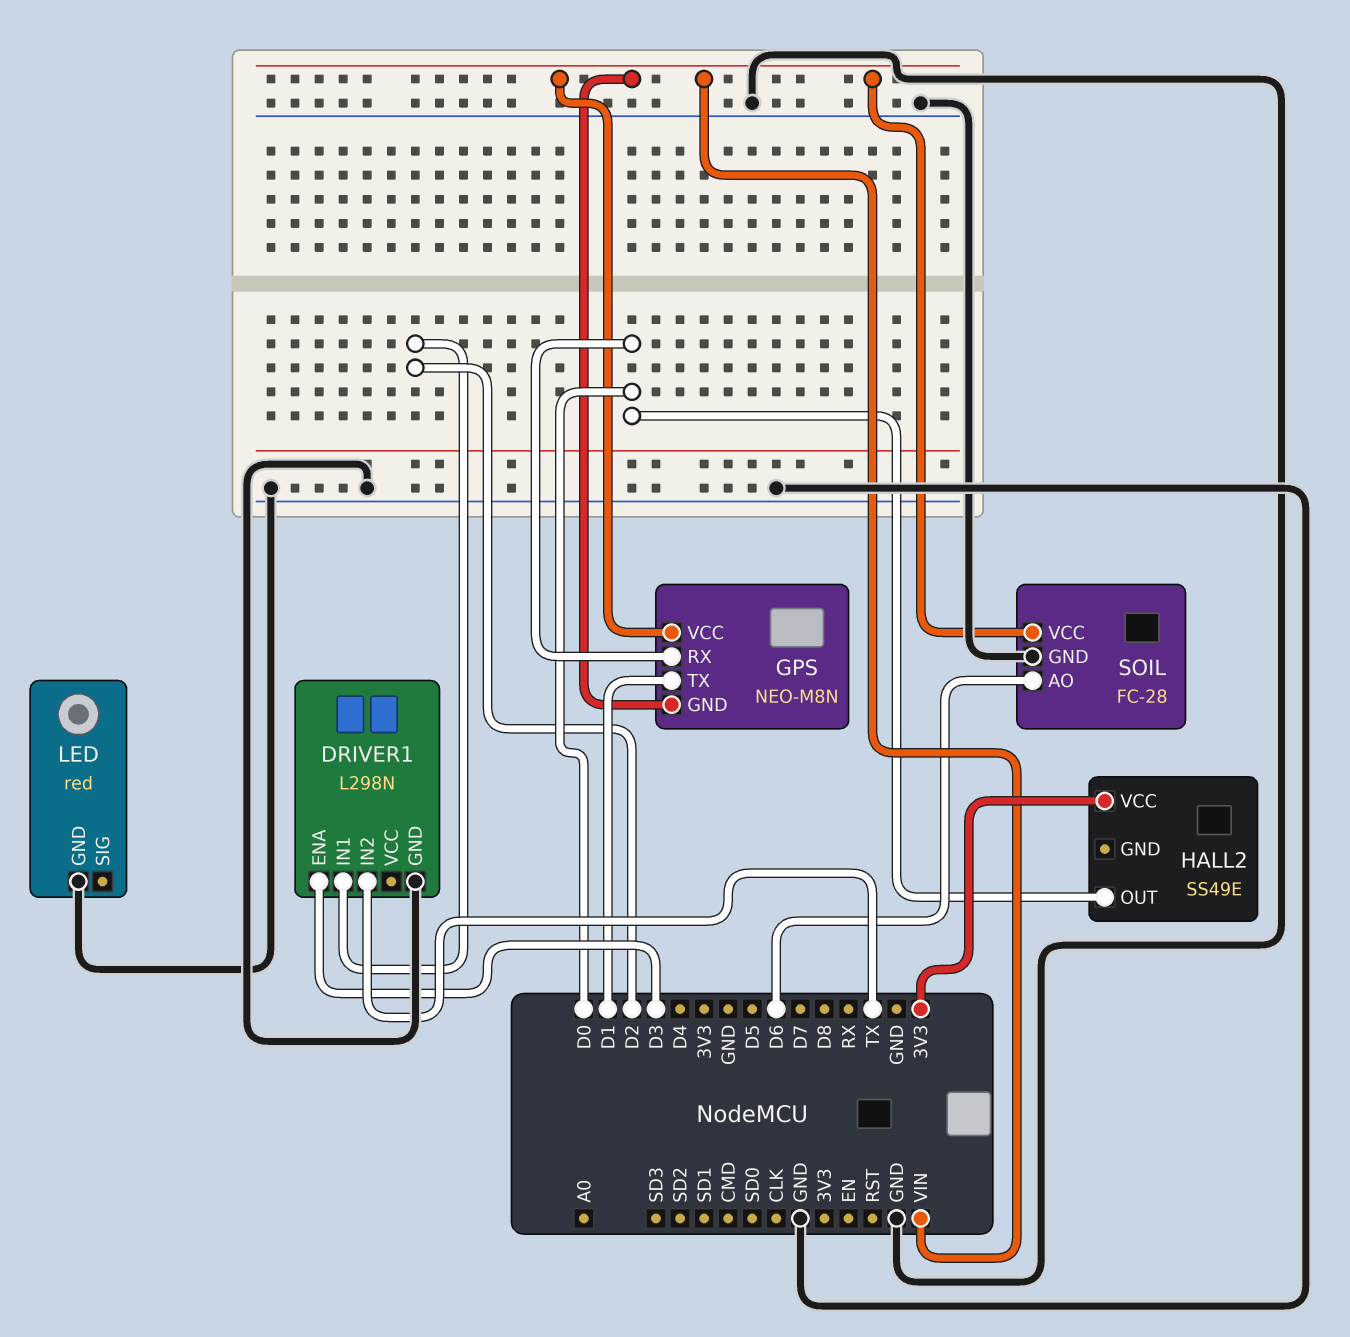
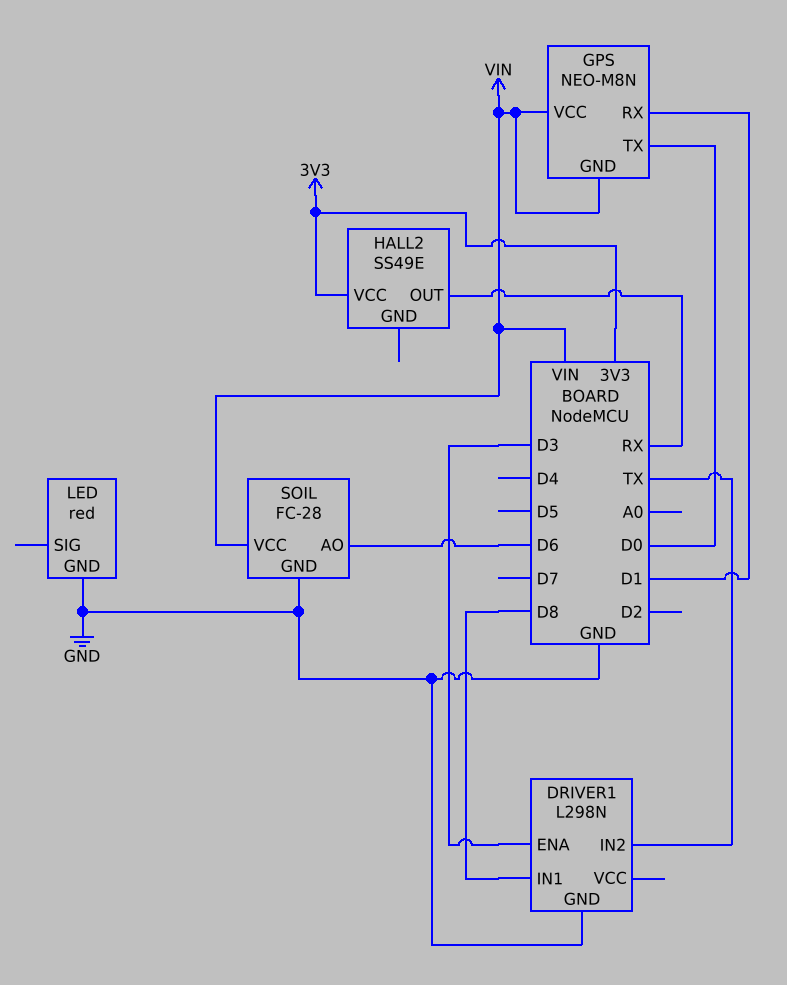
DRIVER1 pin IN1: D2 -> D8
GPS pin RX: D0 -> D1
GPS pin TX: D1 -> D0
HALL2 pin OUT: D0 -> RX

